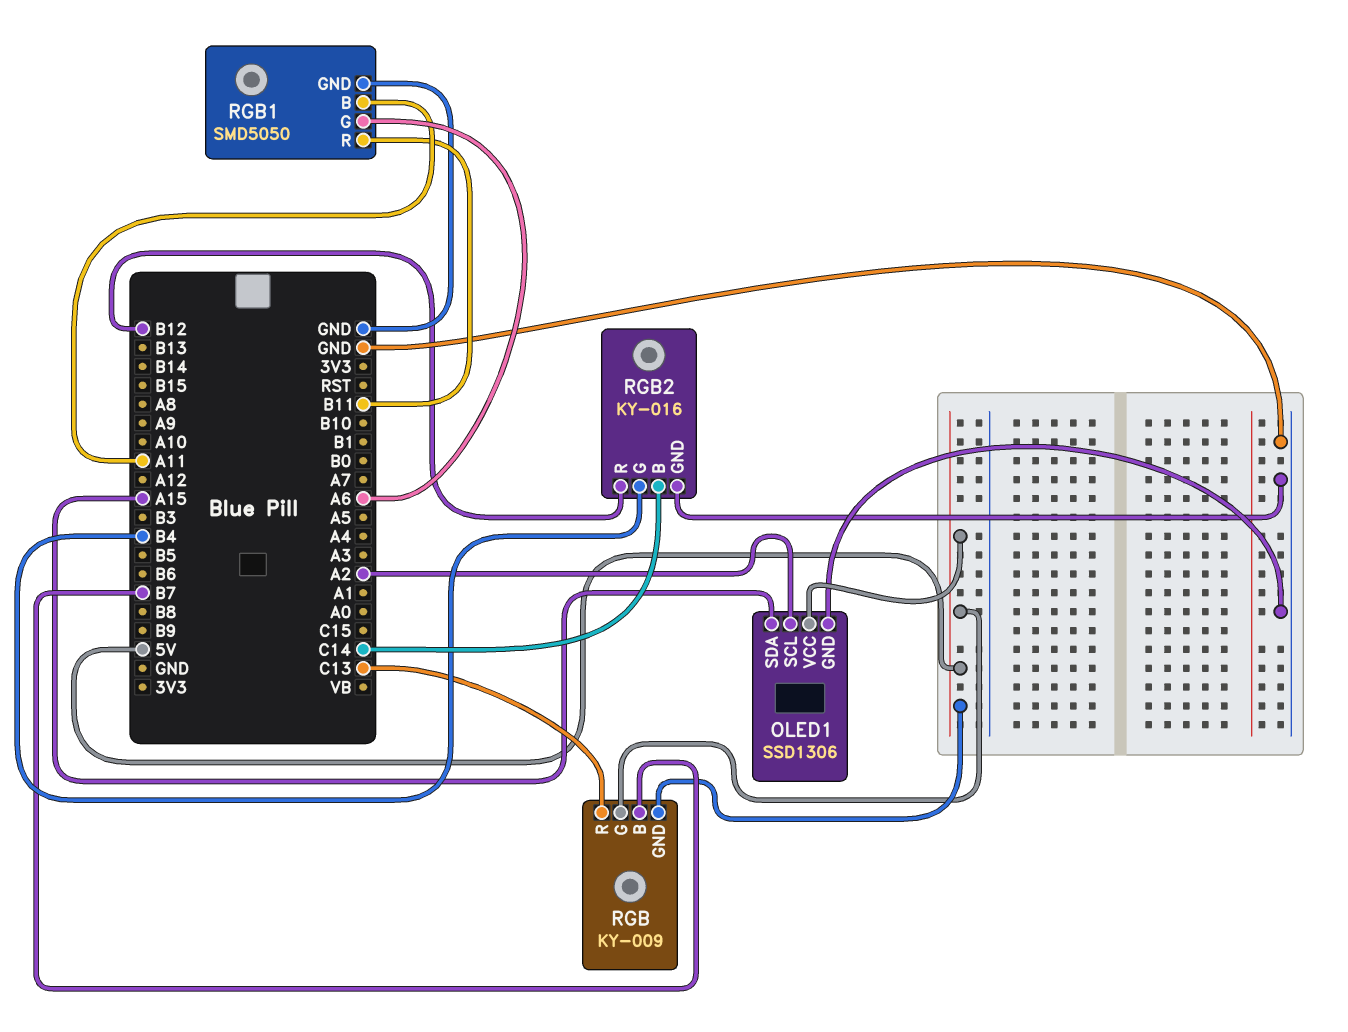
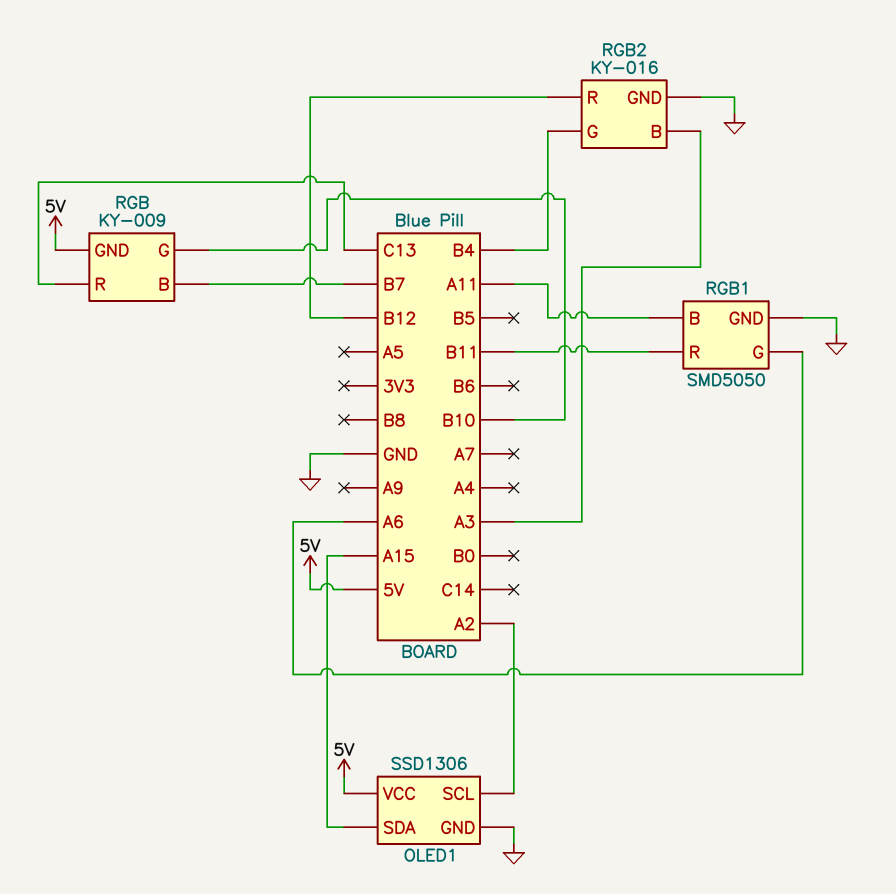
RGB pin G: 5V -> B10
RGB2 pin B: C14 -> A3

